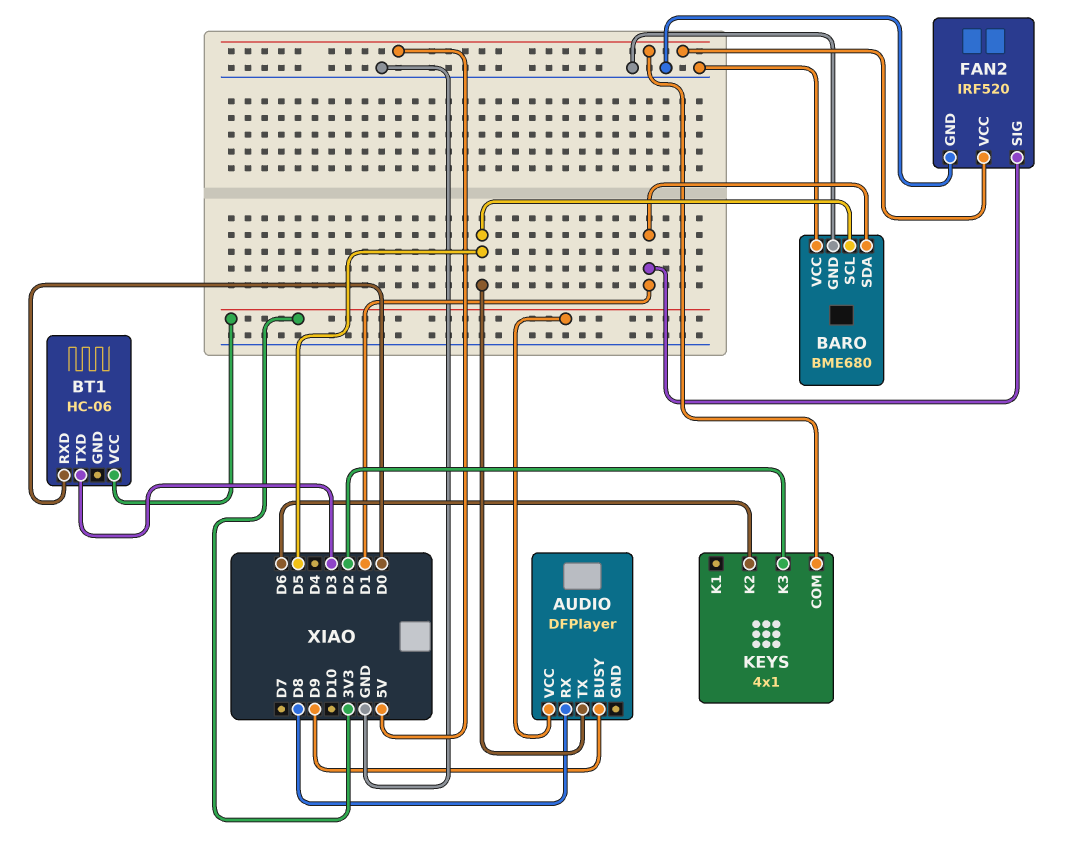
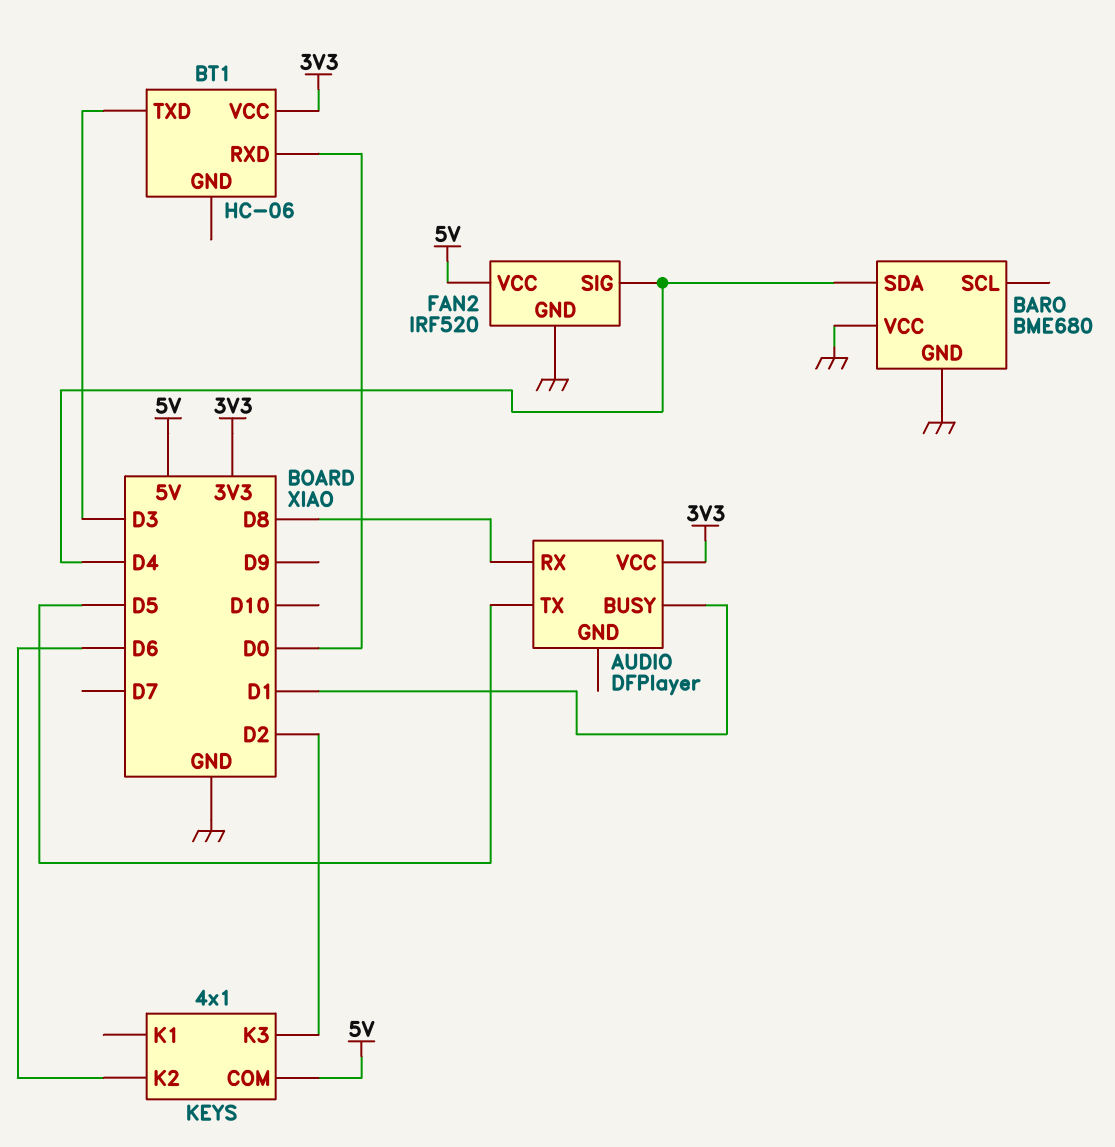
AUDIO pin BUSY: D9 -> D1
BARO pin SCL: D5 -> none
BARO pin SDA: D1 -> D4
FAN2 pin SIG: D1 -> D4

